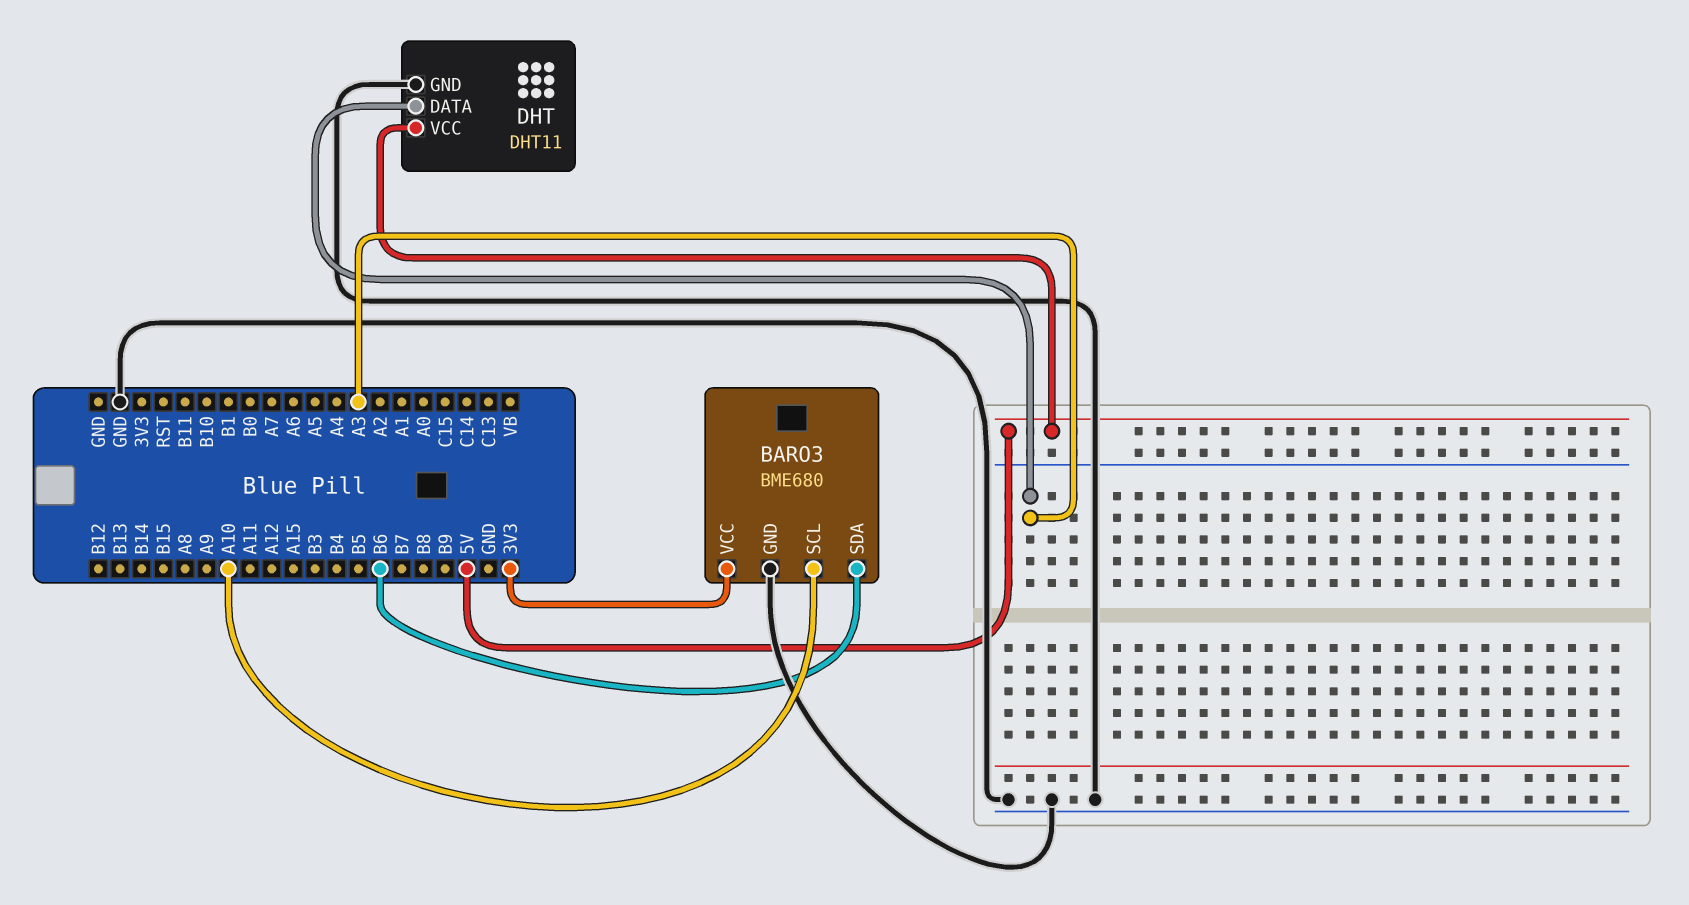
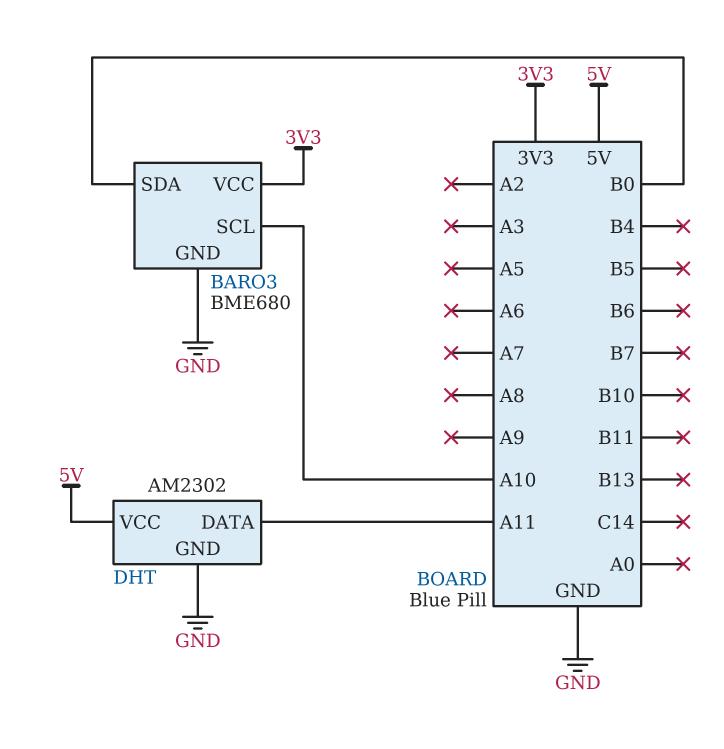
BARO3 pin SDA: B6 -> B0
DHT: DHT11 -> AM2302
DHT pin DATA: A3 -> A11

